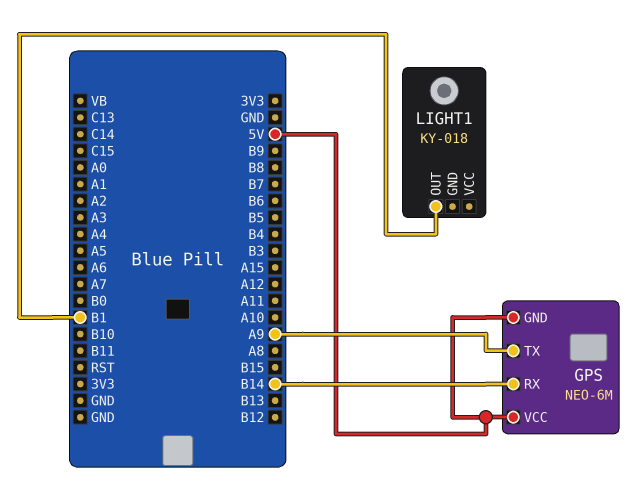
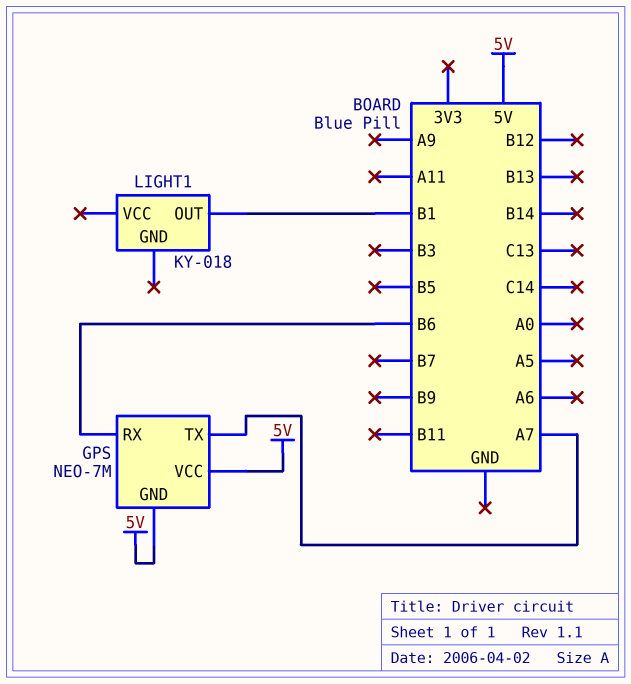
GPS: NEO-6M -> NEO-7M
GPS pin RX: B14 -> B6
GPS pin TX: A9 -> A7

